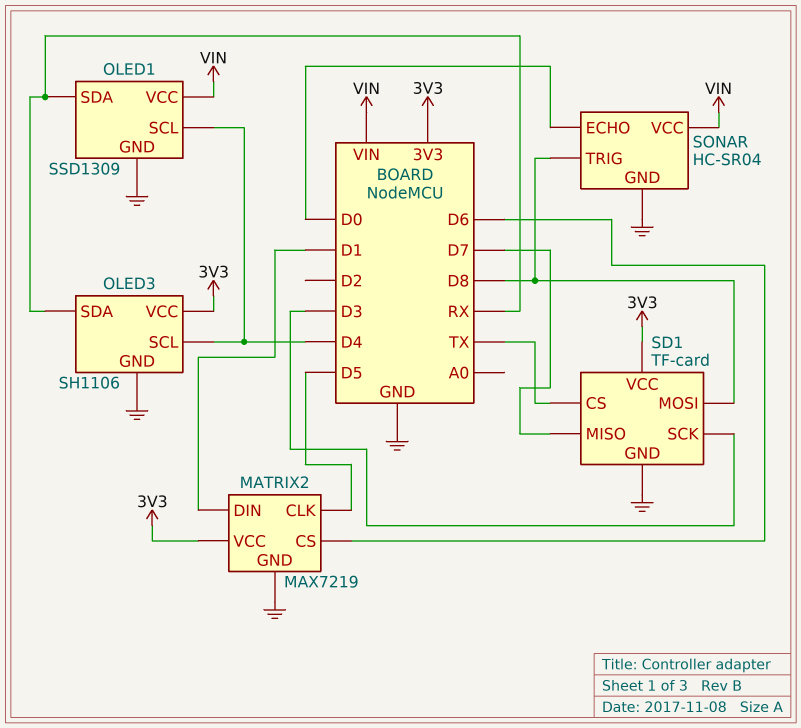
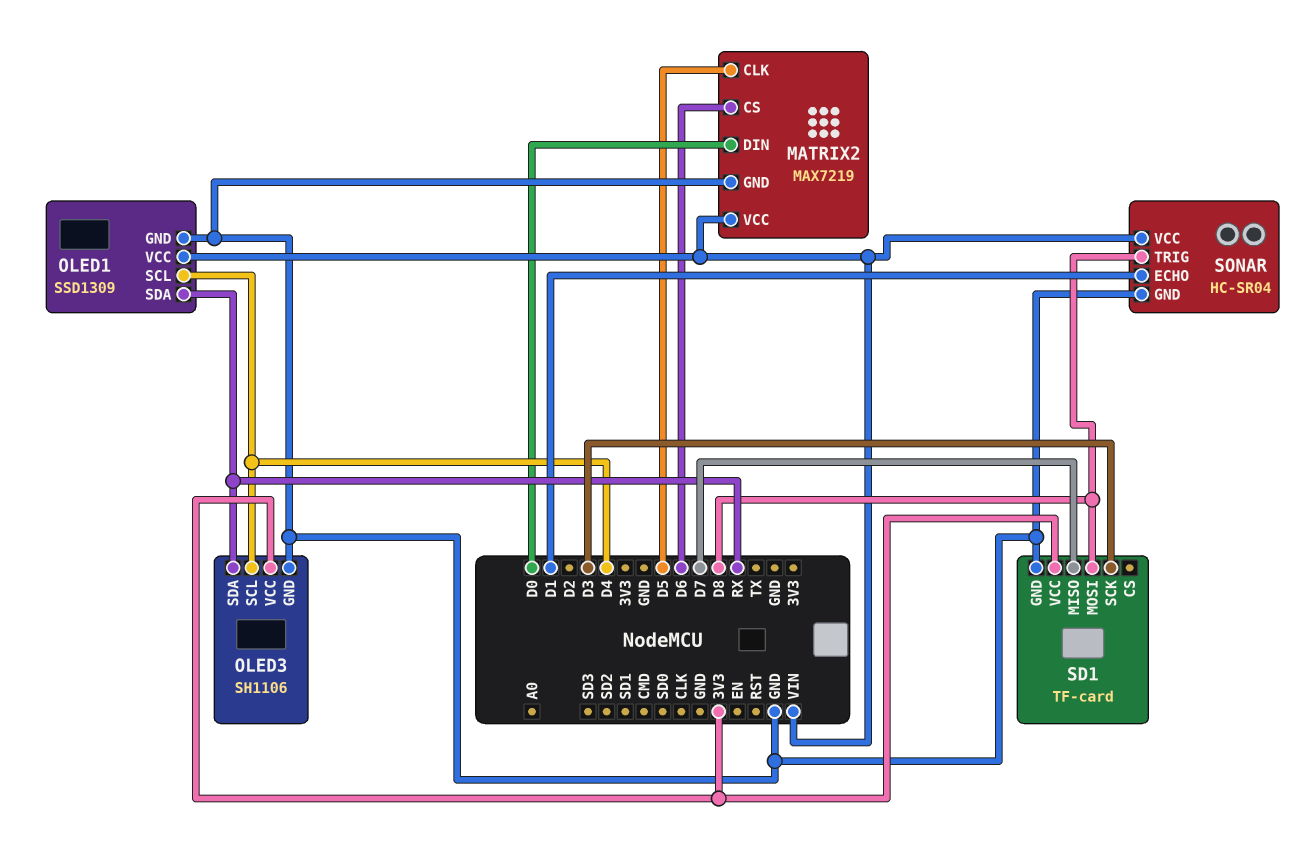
MATRIX2 pin DIN: D1 -> D0
MATRIX2 pin VCC: 3V3 -> VIN
SD1 pin CS: TX -> none
SONAR pin ECHO: D0 -> D1

